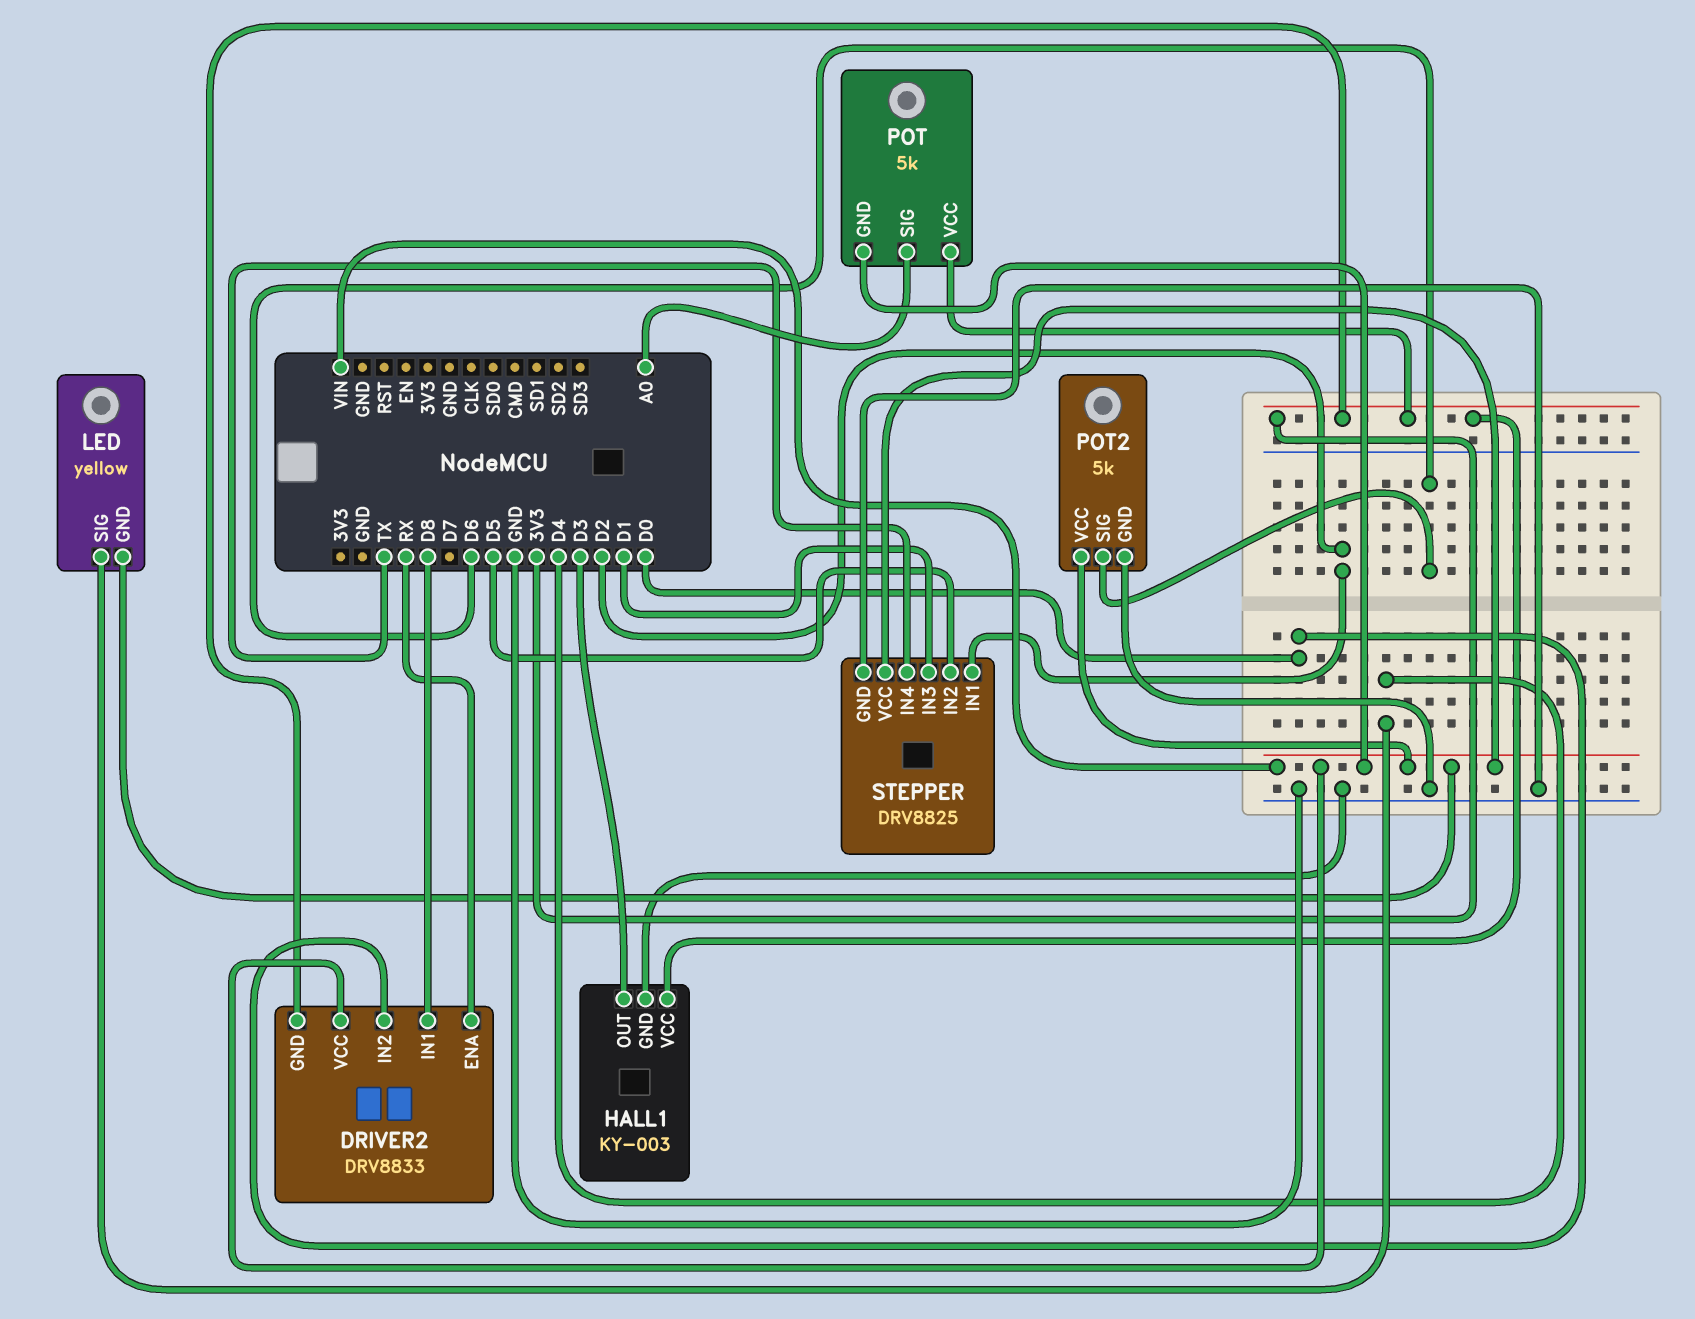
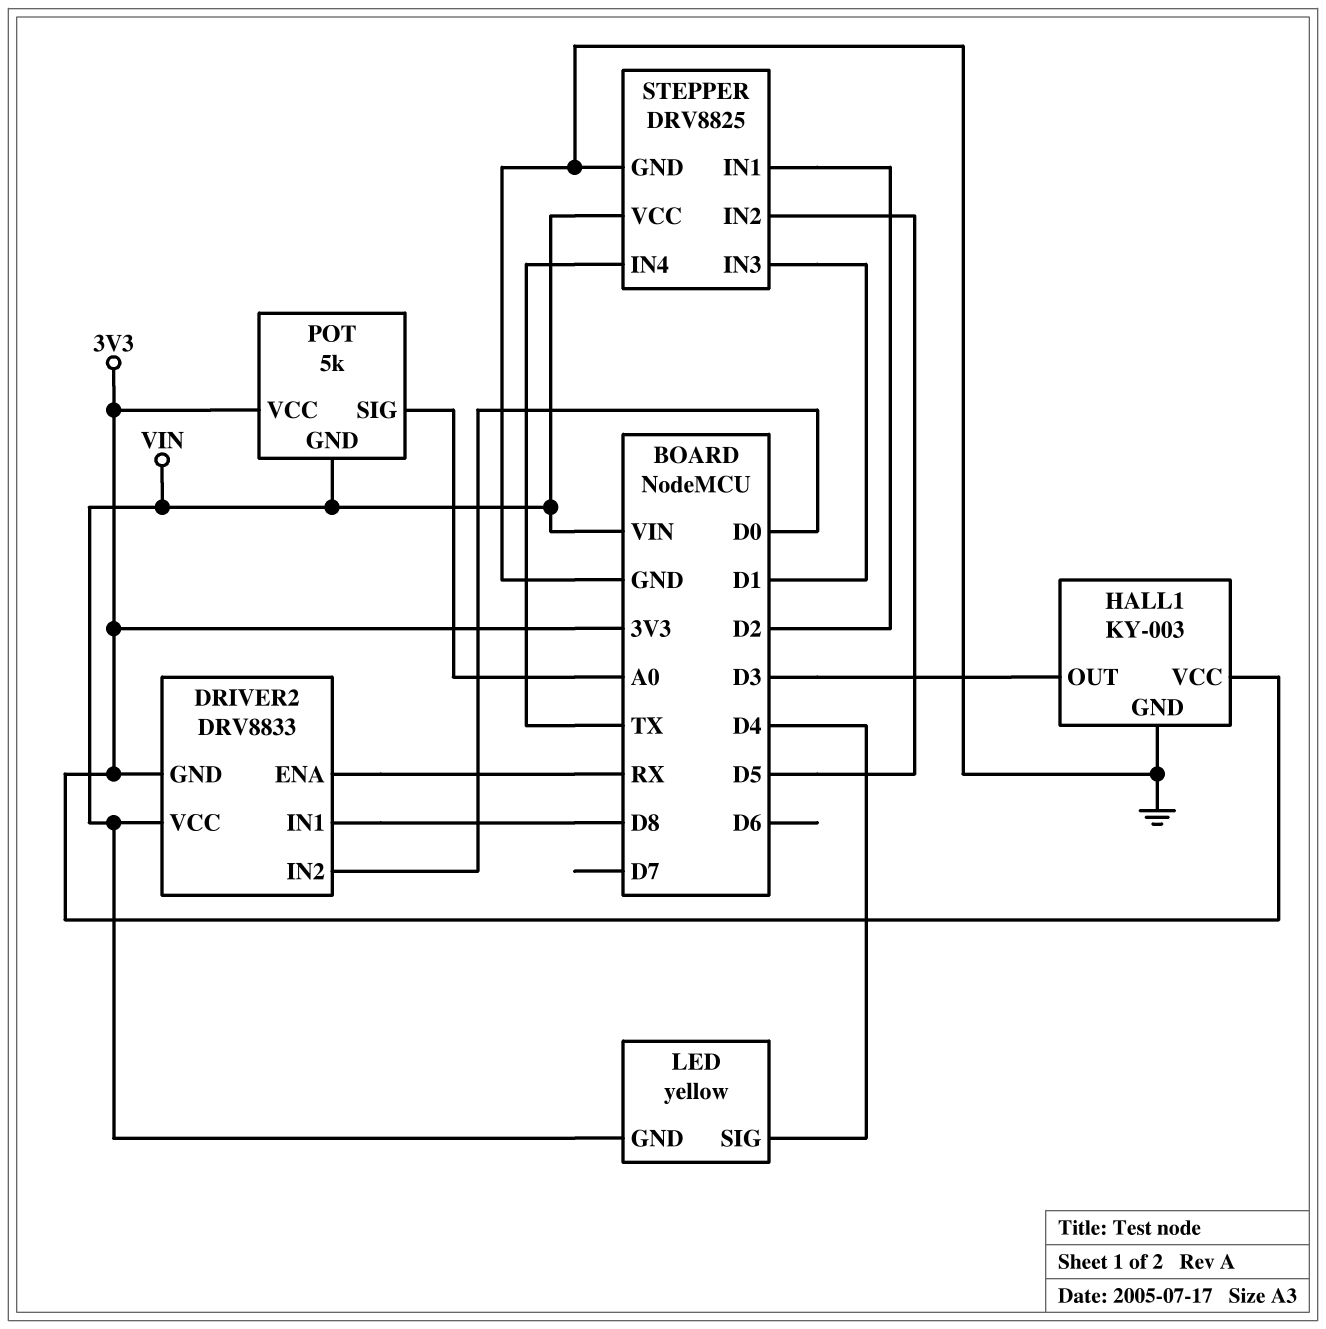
POT2: 5k -> none
POT2 pin GND: GND -> none
POT2 pin SIG: D6 -> none
POT2 pin VCC: VIN -> none

